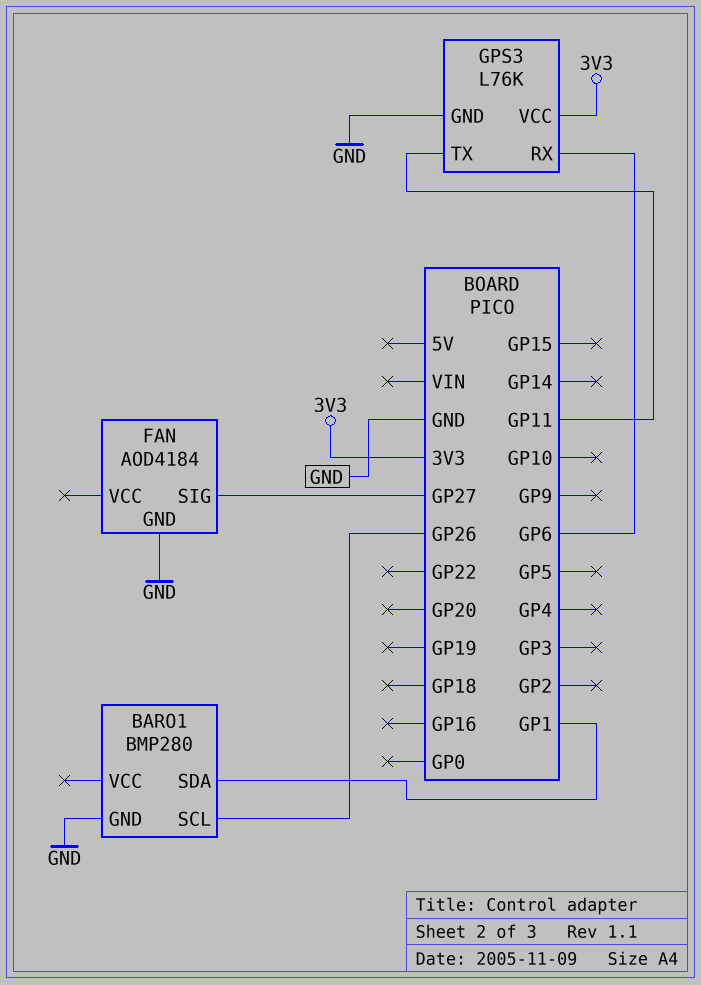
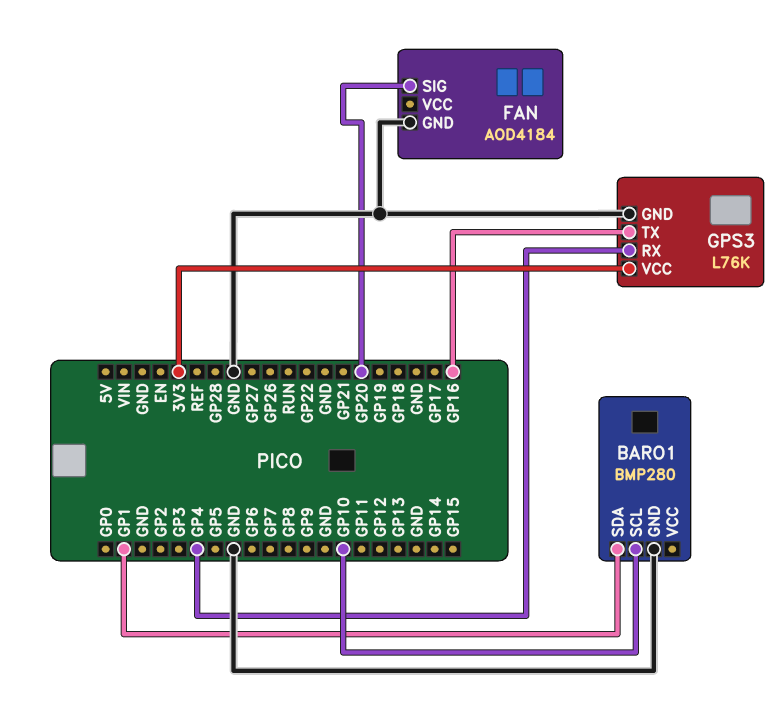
BARO1 pin SCL: GP26 -> GP10
FAN pin SIG: GP27 -> GP20
GPS3 pin RX: GP6 -> GP4
GPS3 pin TX: GP11 -> GP16

